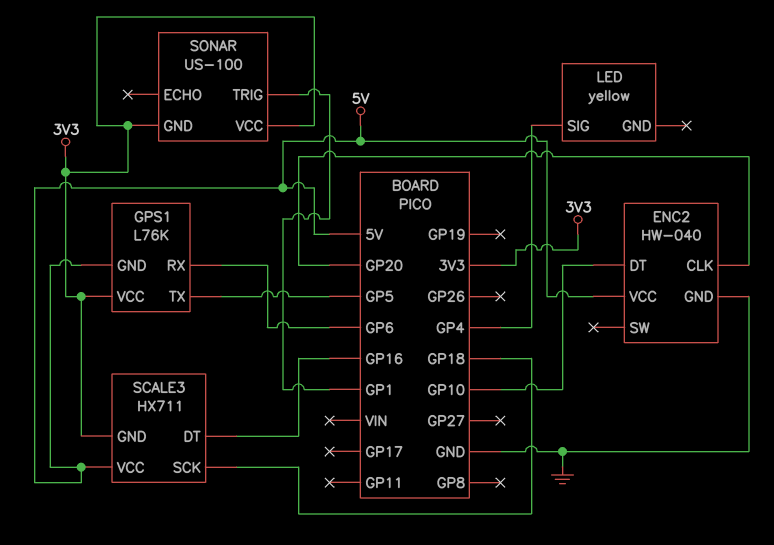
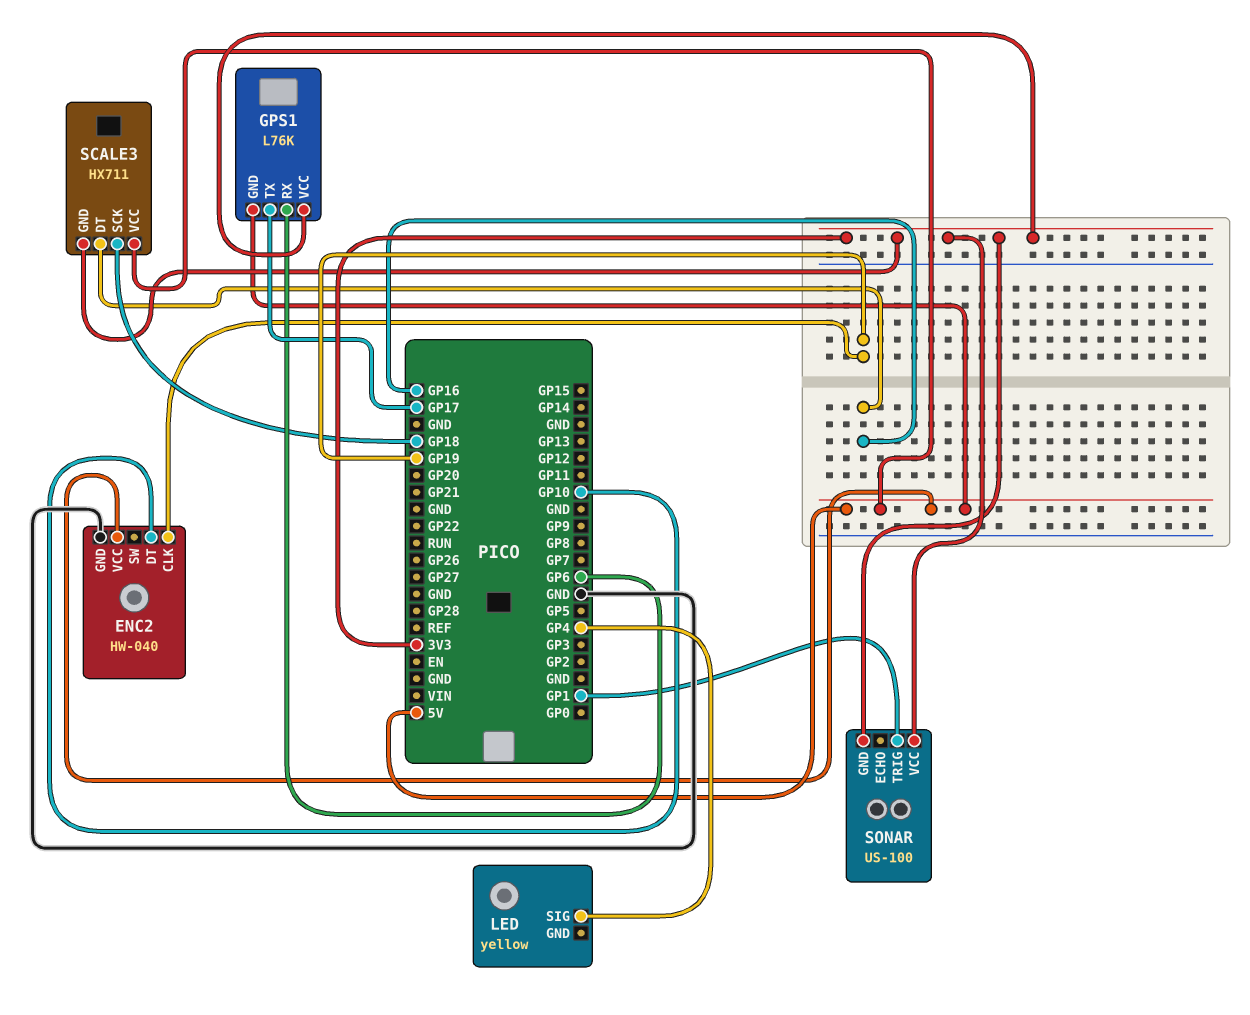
ENC2 pin CLK: GP20 -> GP19
GPS1 pin TX: GP5 -> GP17

